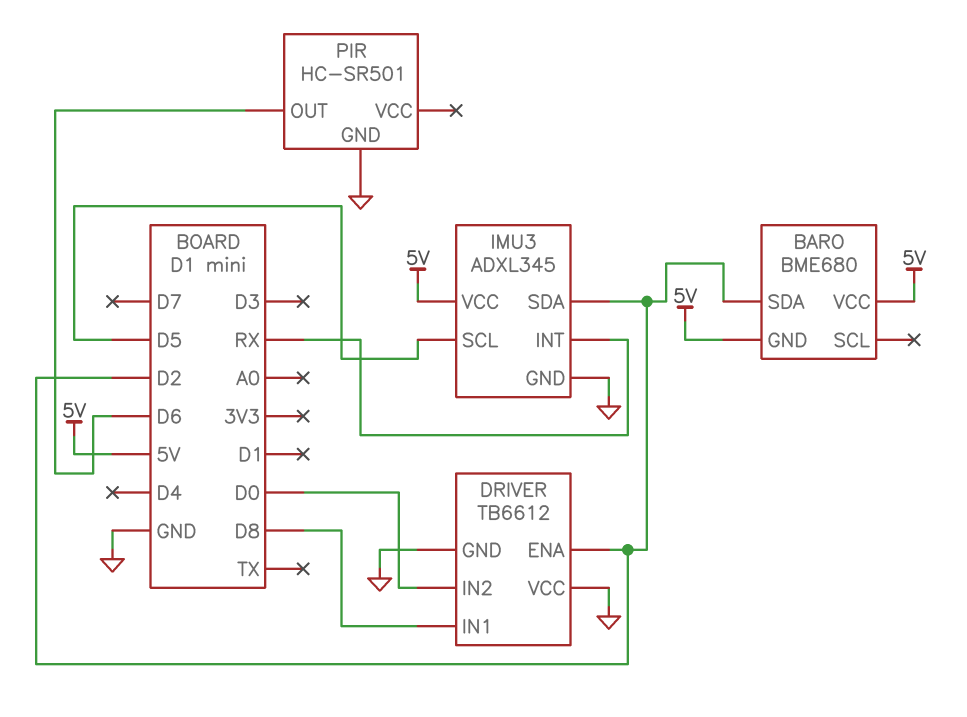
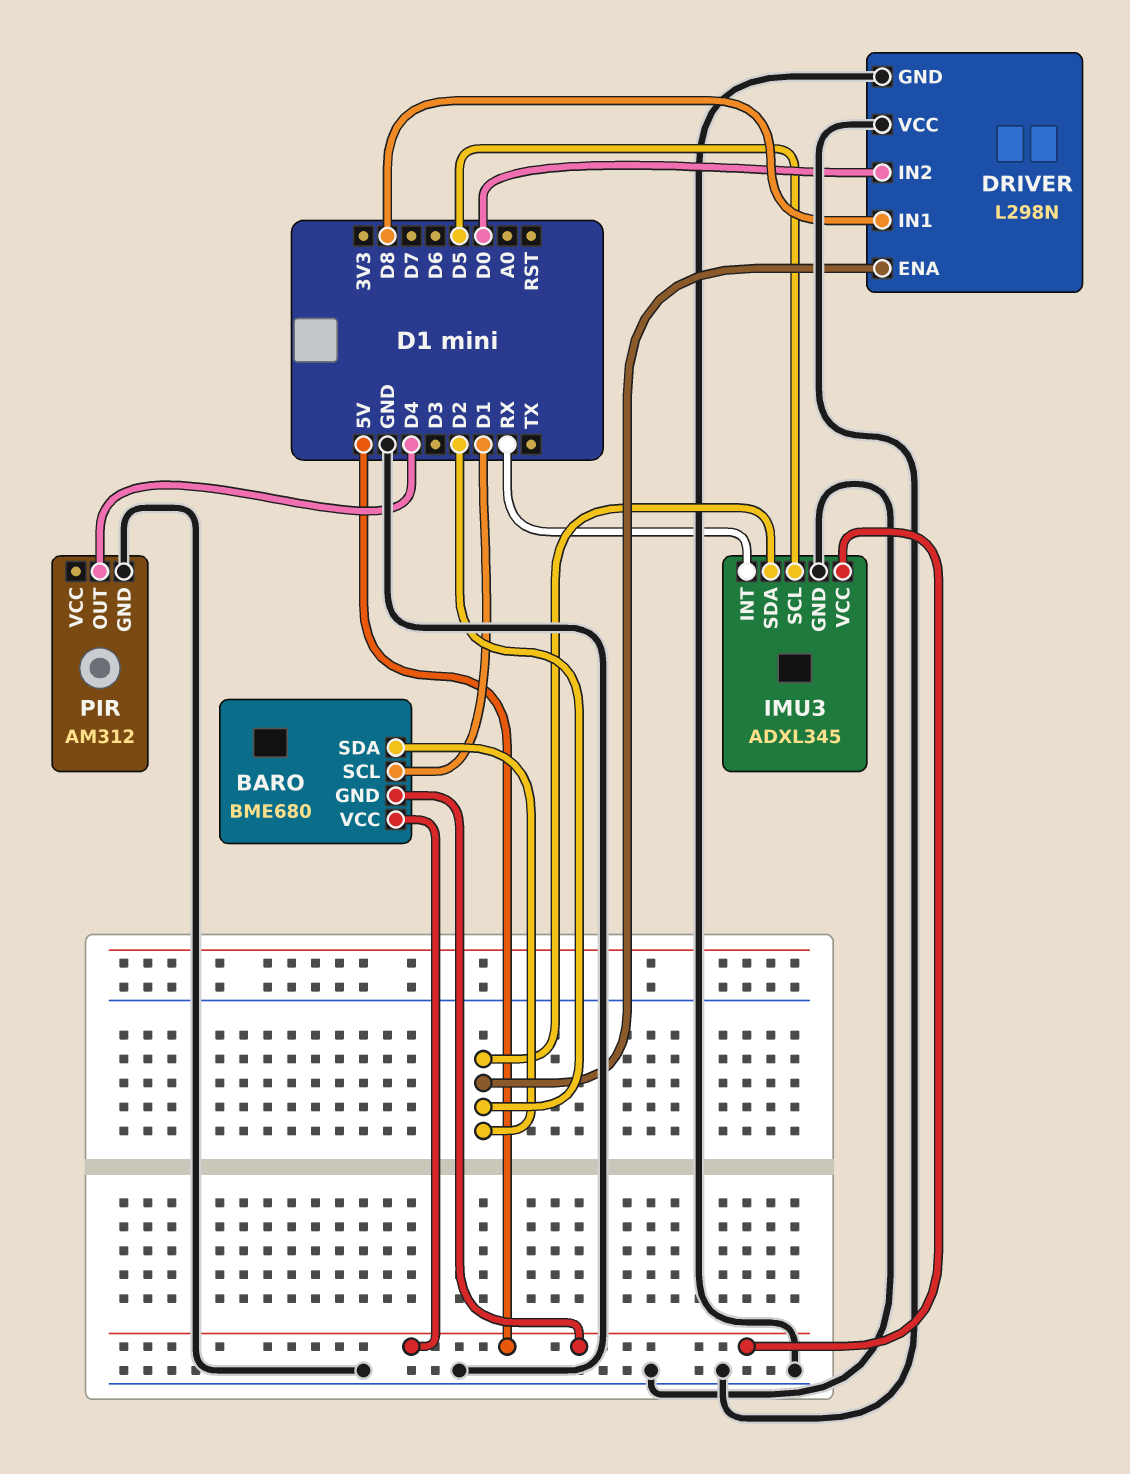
BARO pin SCL: none -> D1
DRIVER: TB6612 -> L298N
PIR: HC-SR501 -> AM312
PIR pin OUT: D6 -> D4

